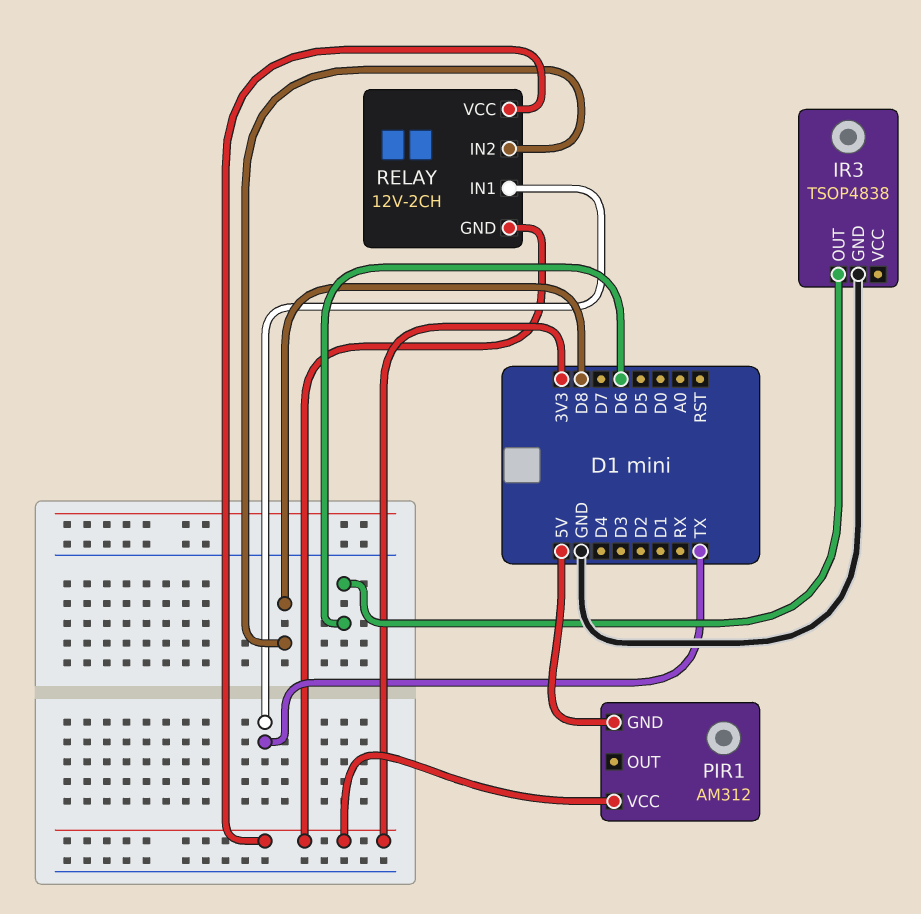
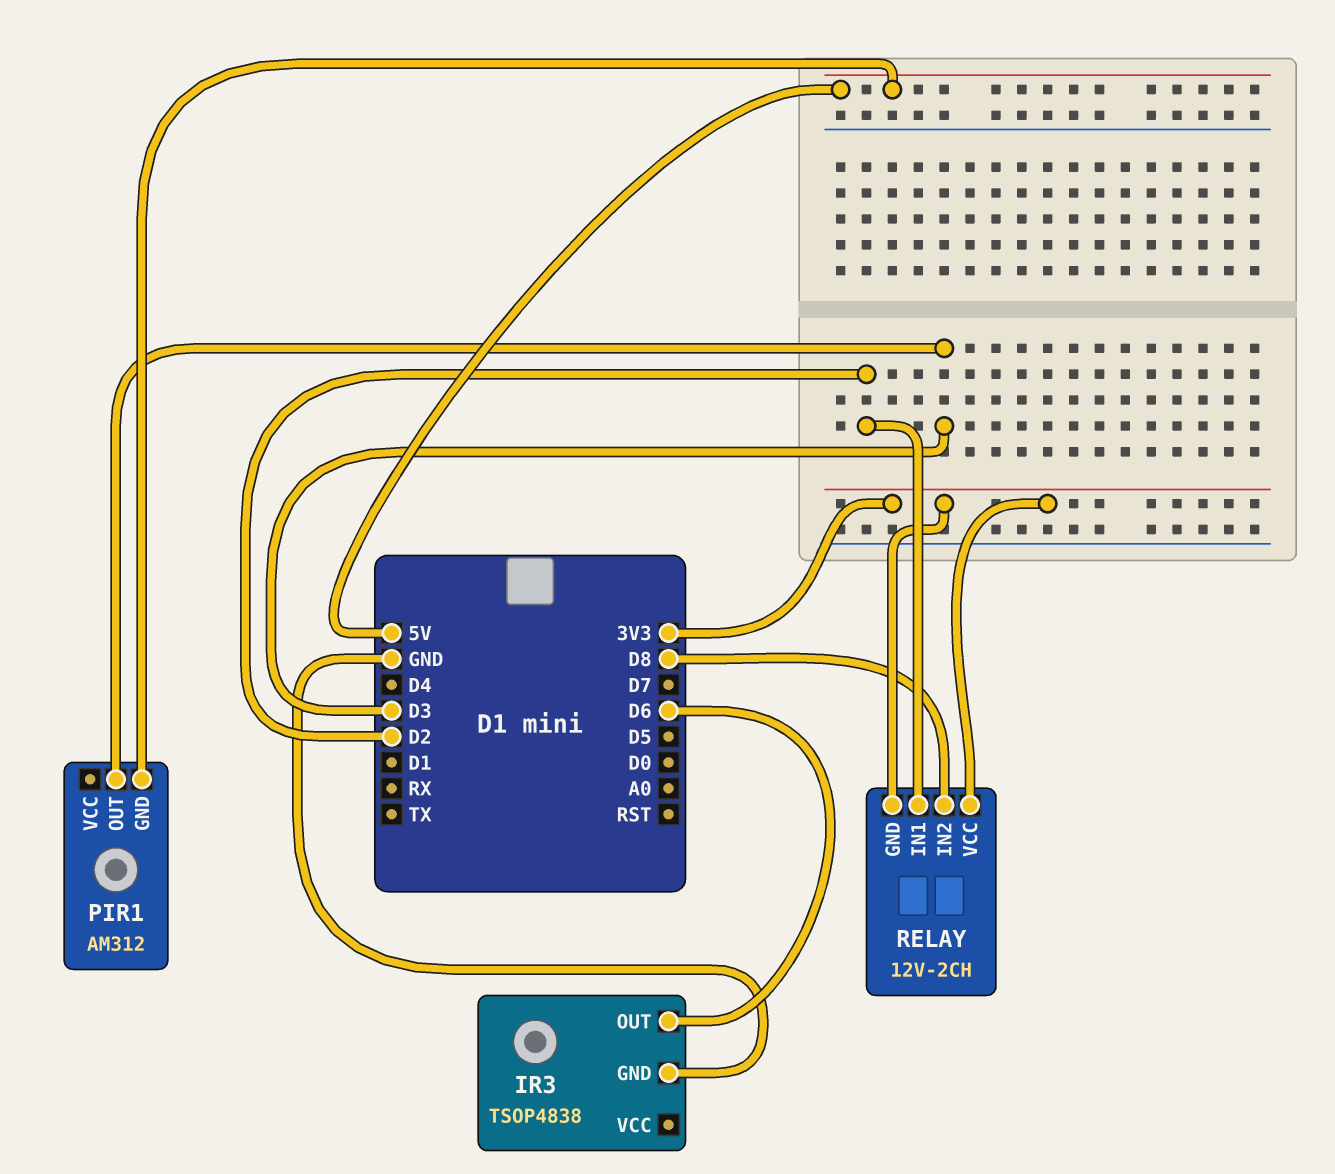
PIR1 pin OUT: none -> D3
PIR1 pin VCC: 3V3 -> none
RELAY pin IN1: TX -> D2

